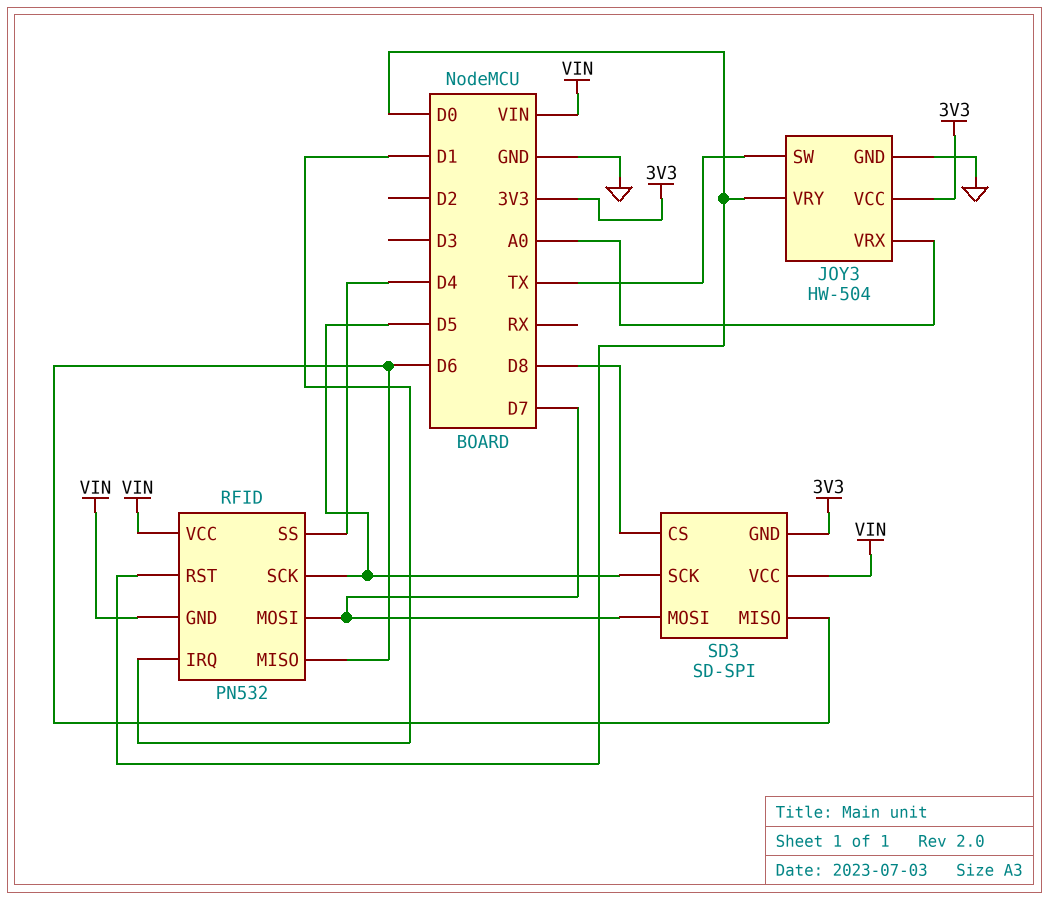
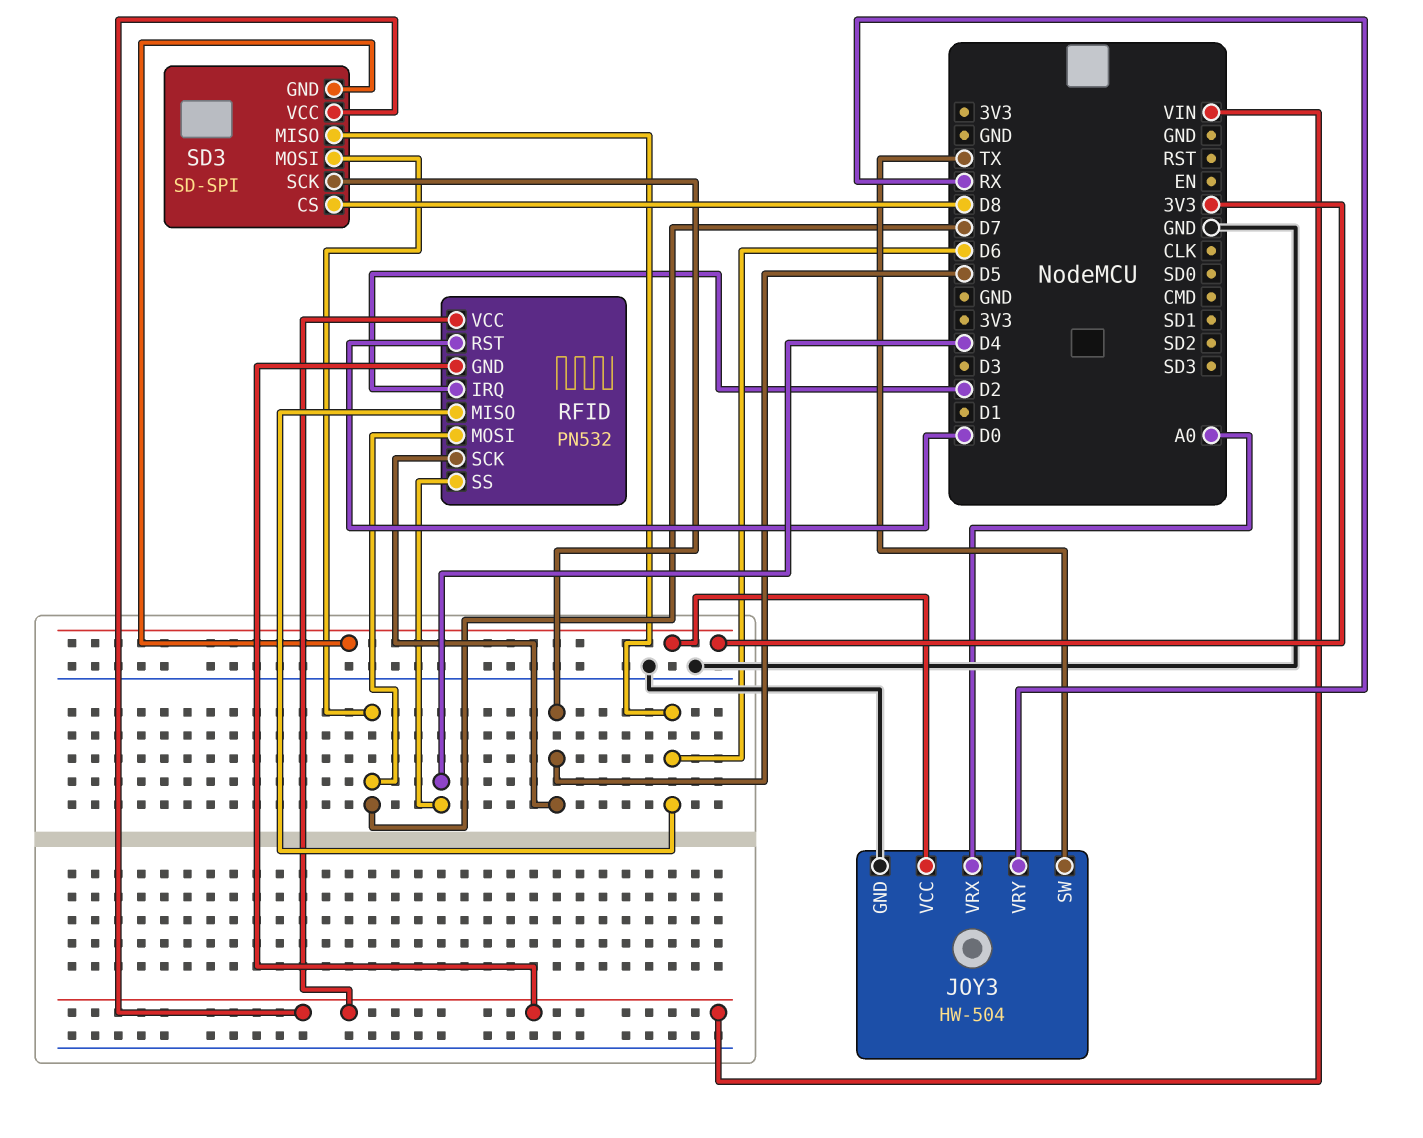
JOY3 pin VRY: D0 -> RX
RFID pin IRQ: D1 -> D2

